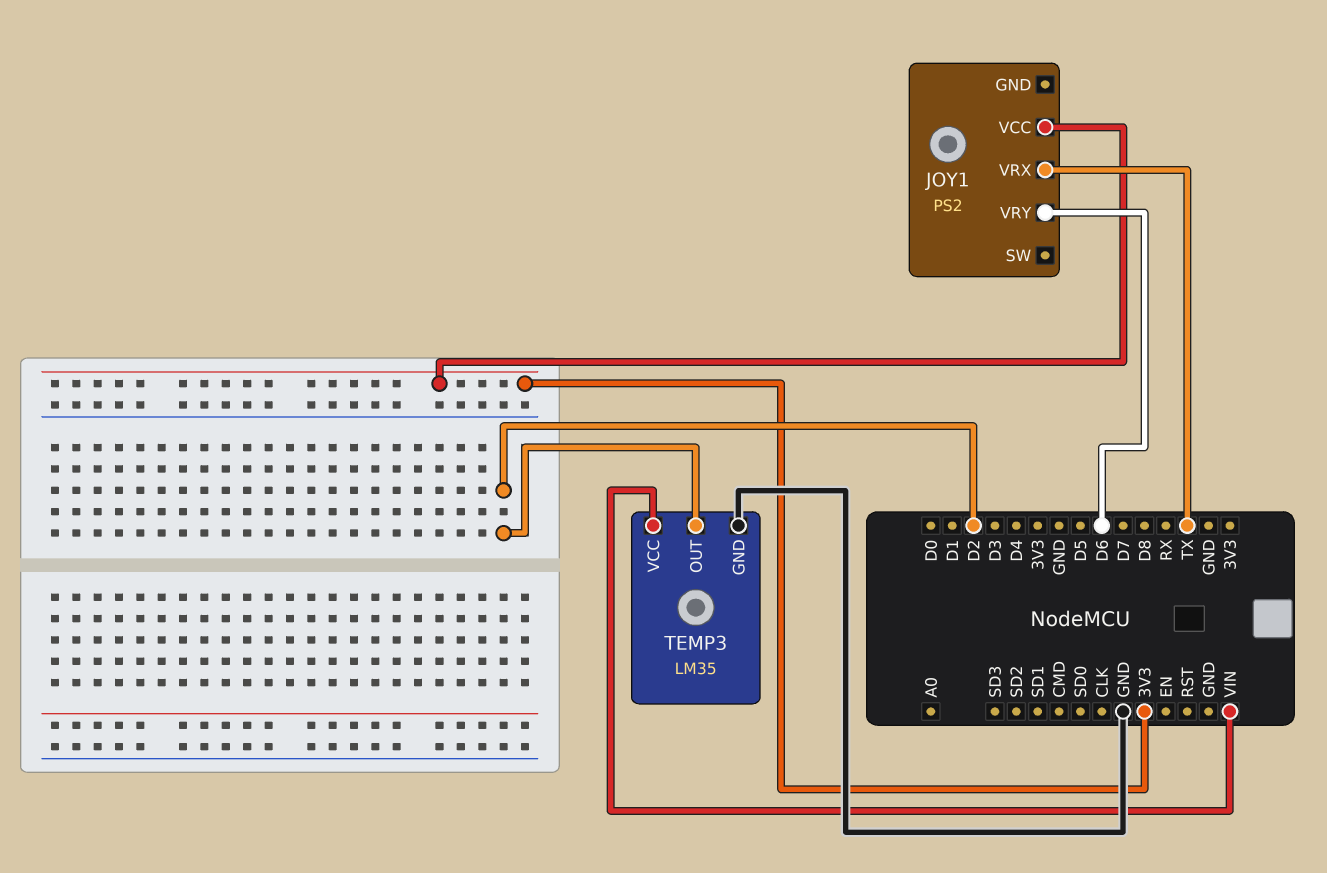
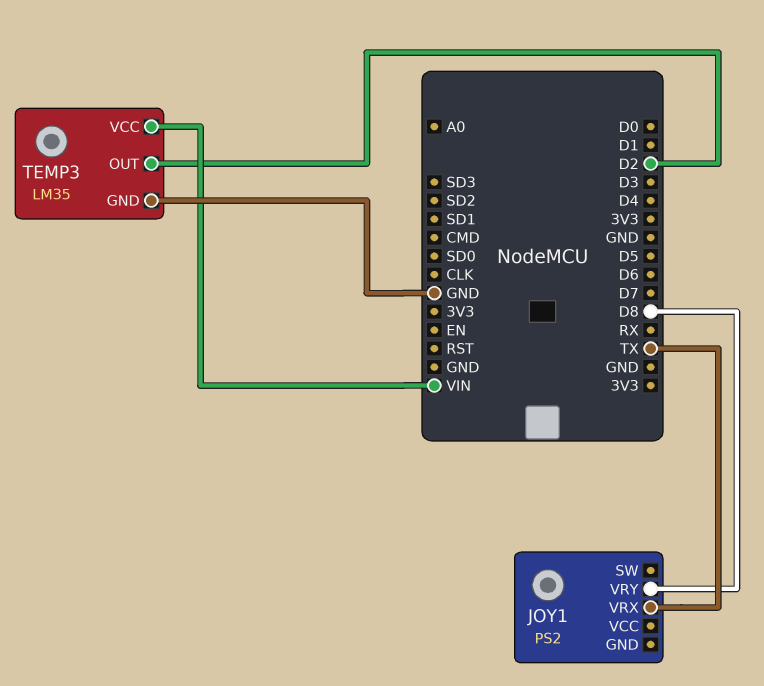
JOY1 pin VCC: 3V3 -> none
JOY1 pin VRY: D6 -> D8

